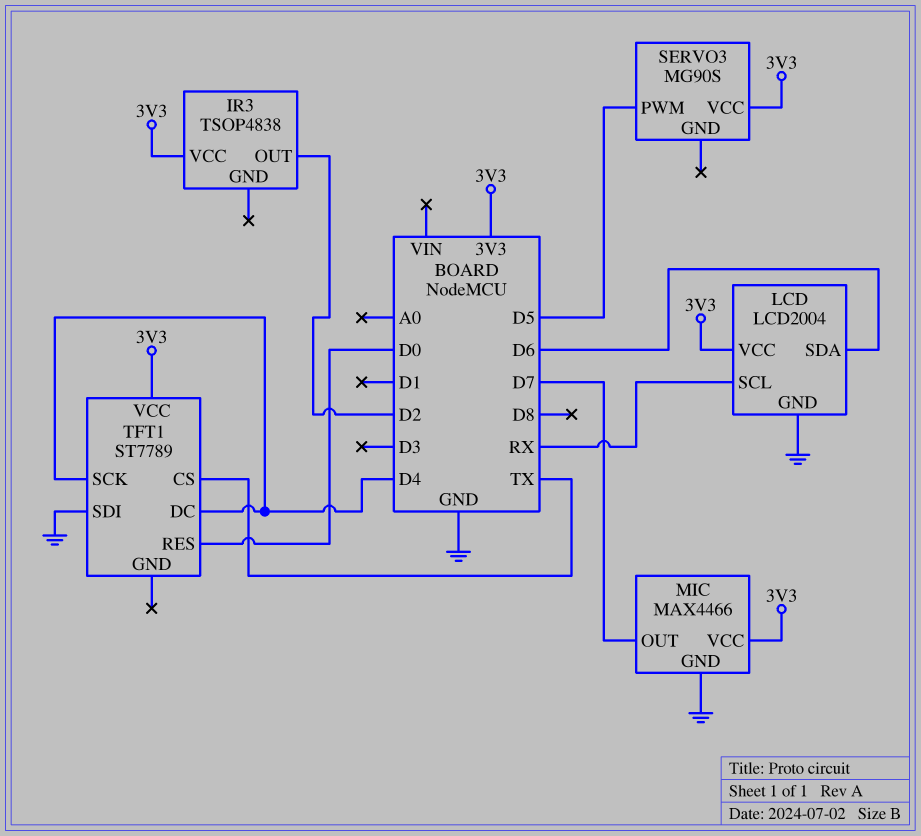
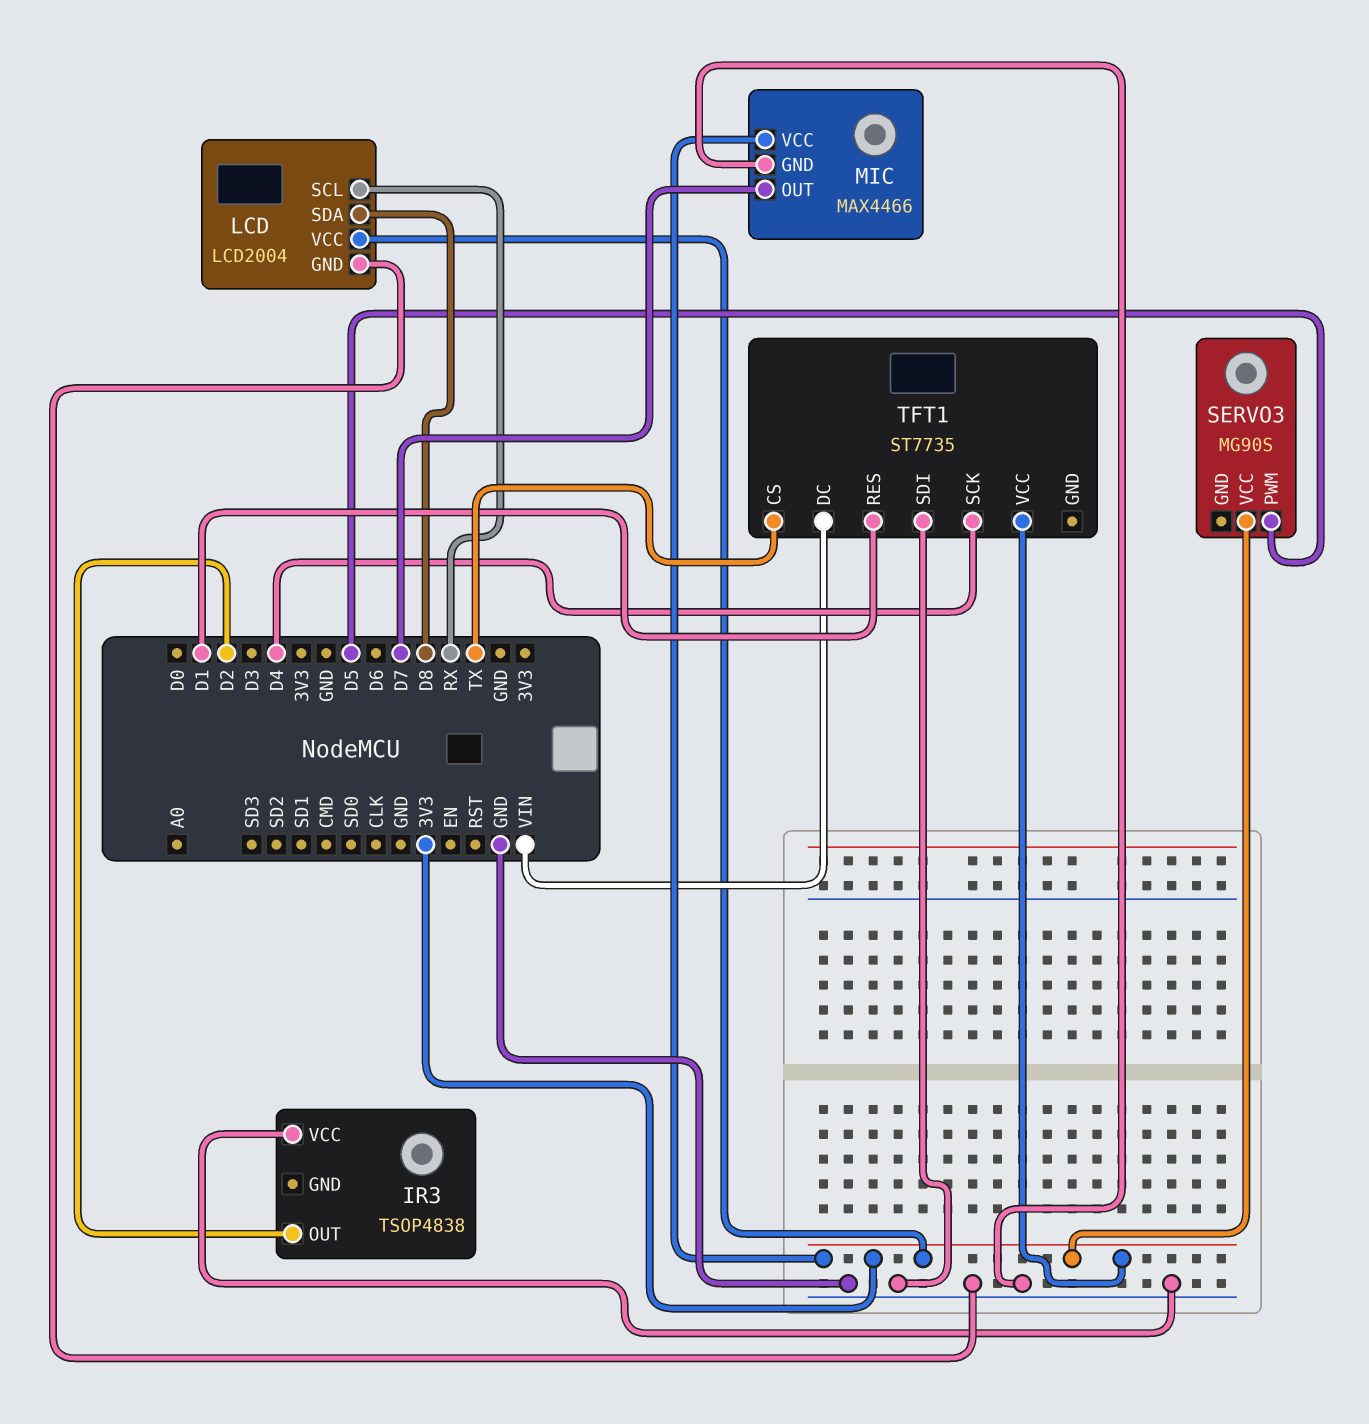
IR3 pin VCC: 3V3 -> GND
LCD pin SDA: D6 -> D8
TFT1: ST7789 -> ST7735
TFT1 pin DC: D4 -> VIN
TFT1 pin RES: D0 -> D1

